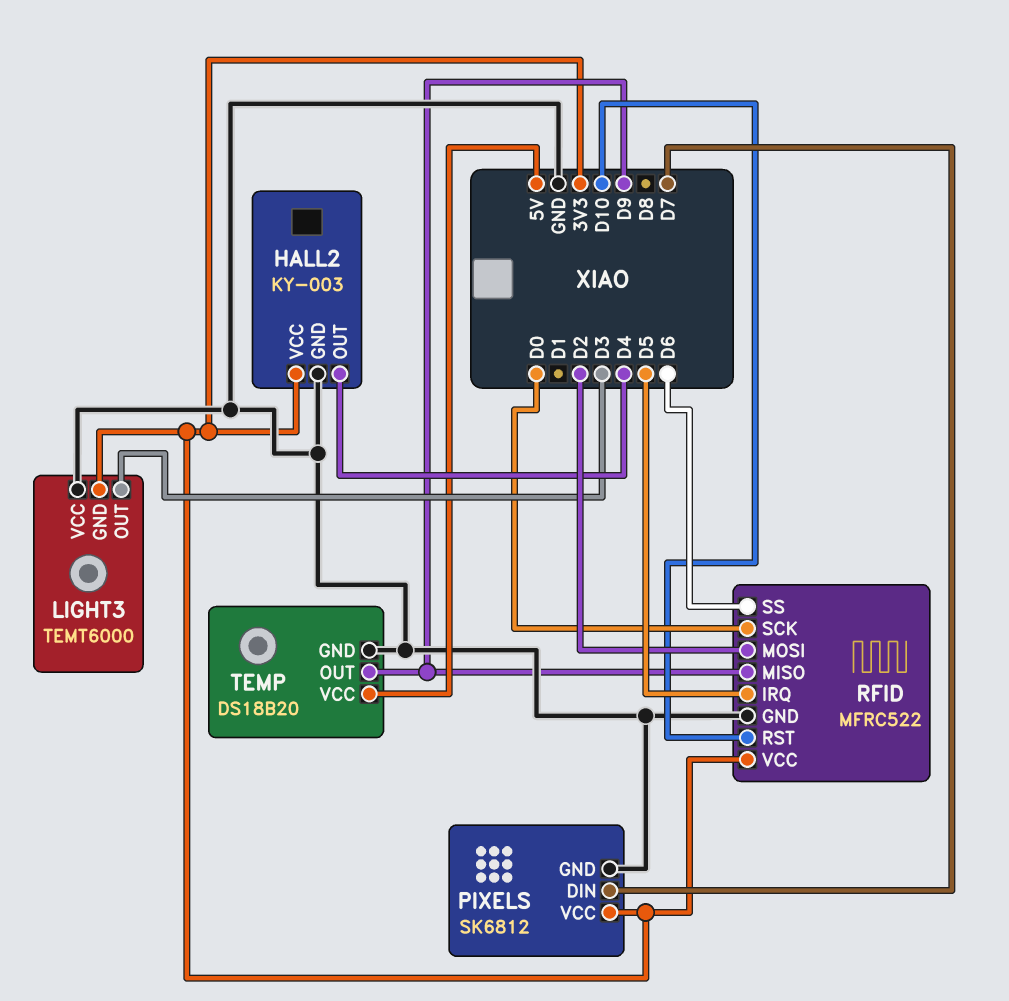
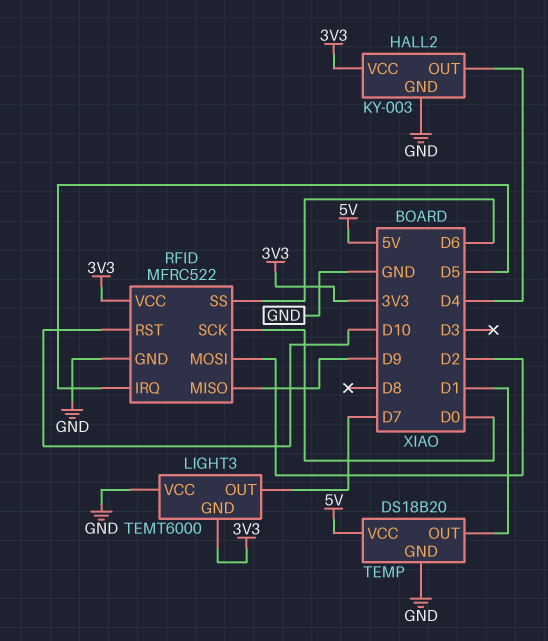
LIGHT3 pin OUT: D3 -> D7
PIXELS: SK6812 -> none
PIXELS pin DIN: D7 -> none
PIXELS pin GND: GND -> none
PIXELS pin VCC: 3V3 -> none
TEMP pin OUT: D9 -> D1

